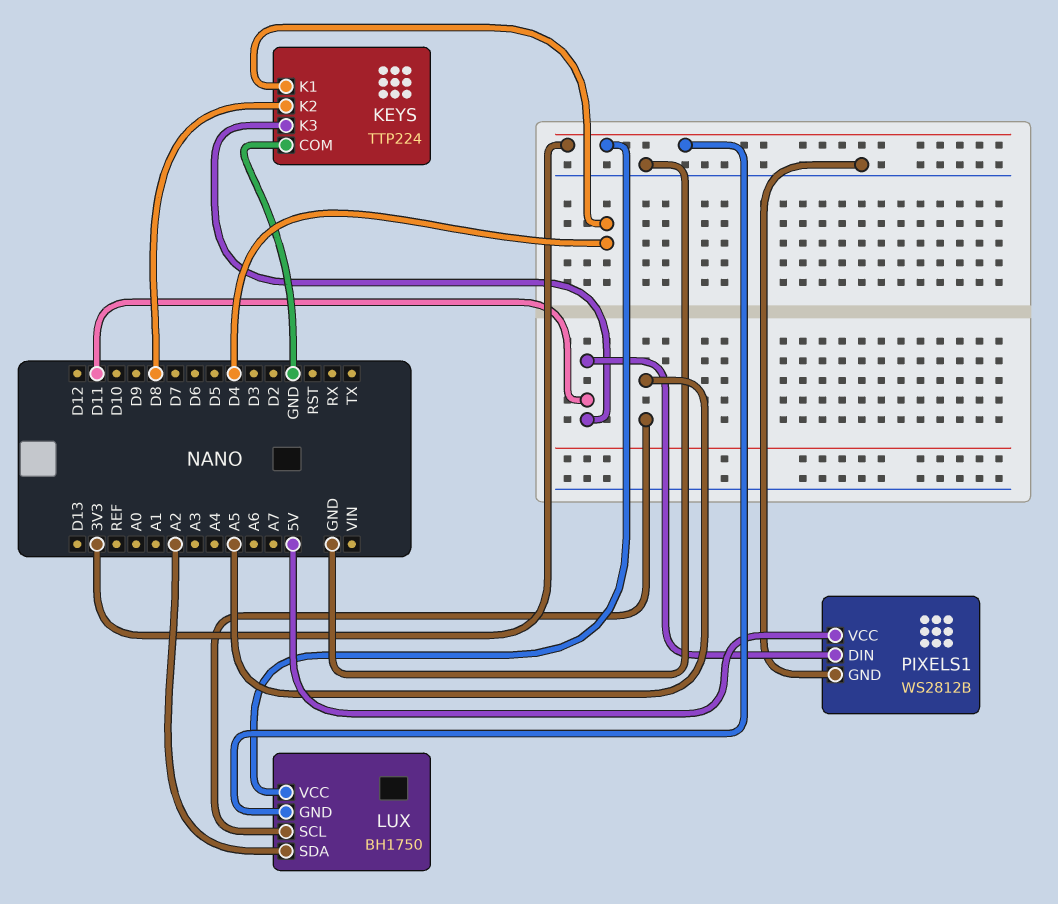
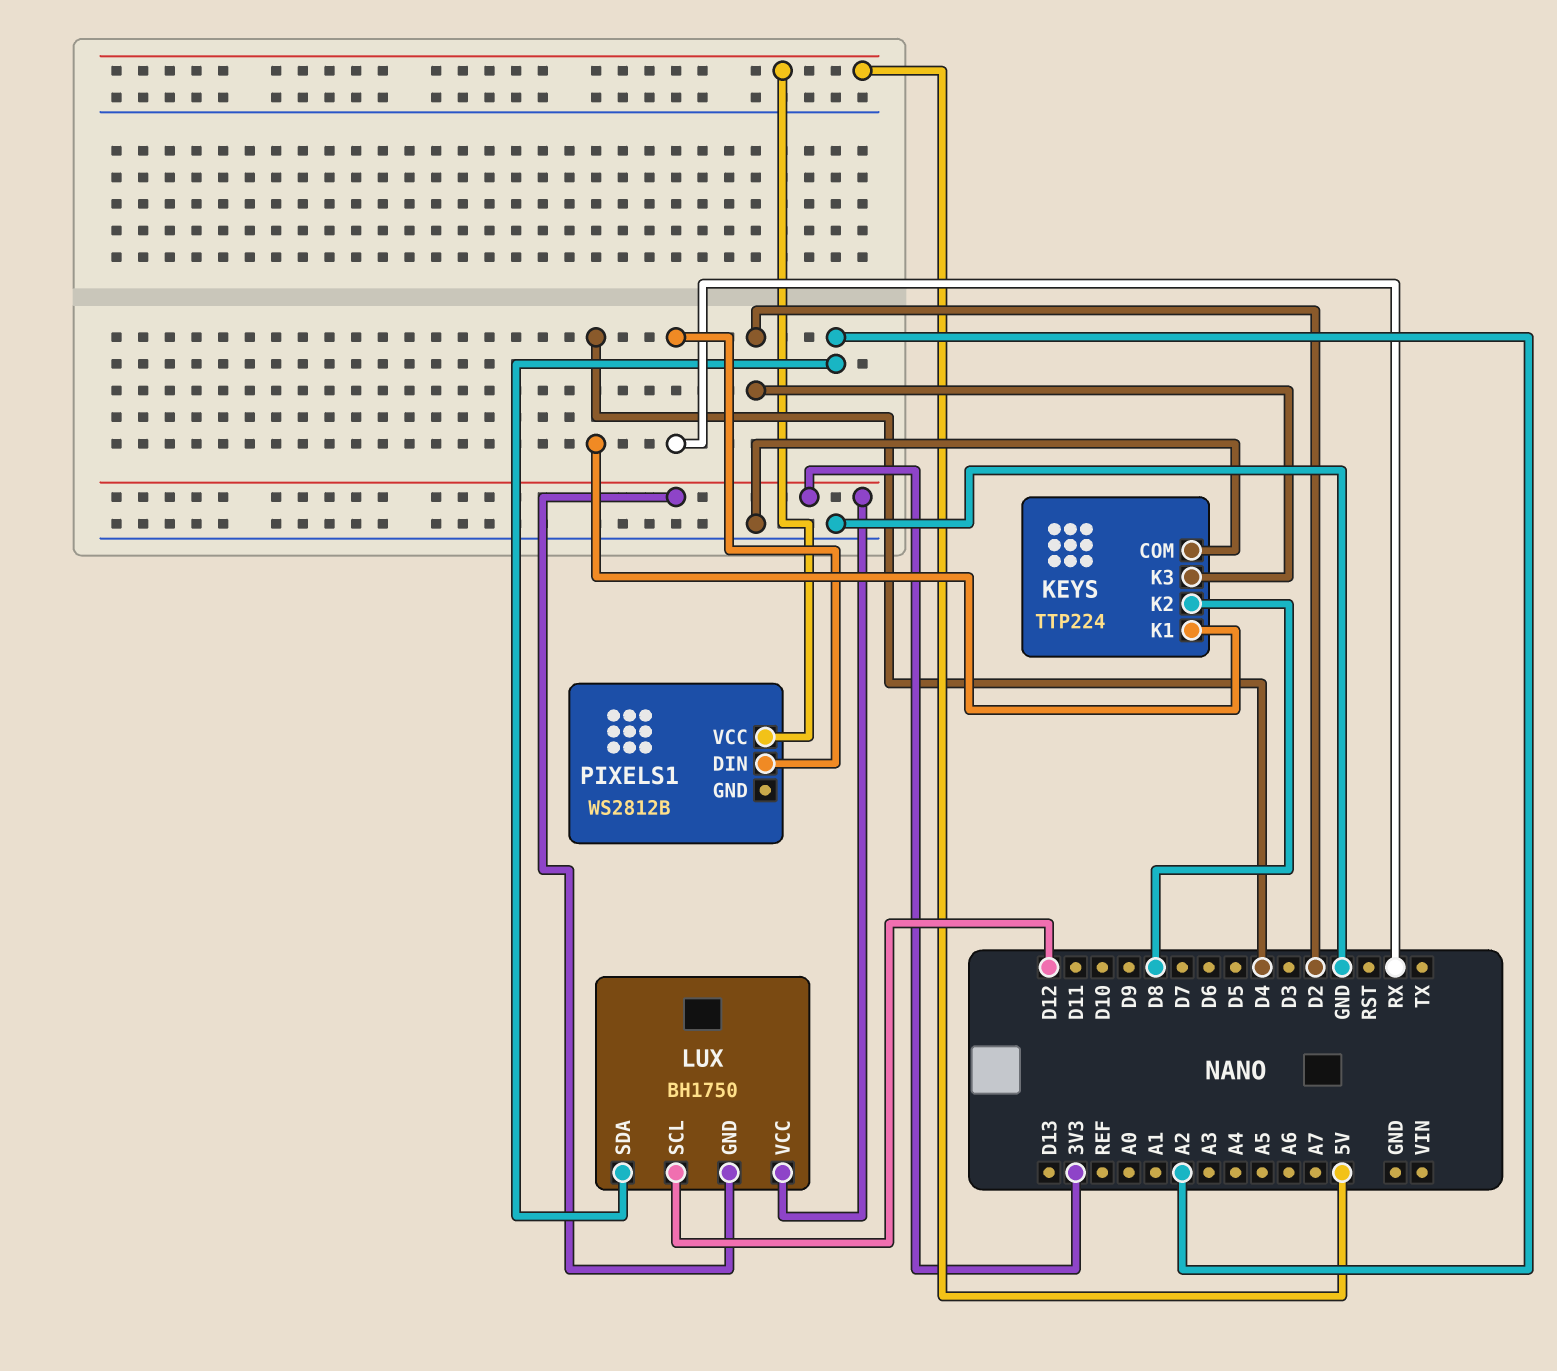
KEYS pin K3: D11 -> D2
LUX pin SCL: A5 -> D12
PIXELS1 pin DIN: D11 -> RX
PIXELS1 pin GND: GND -> none

